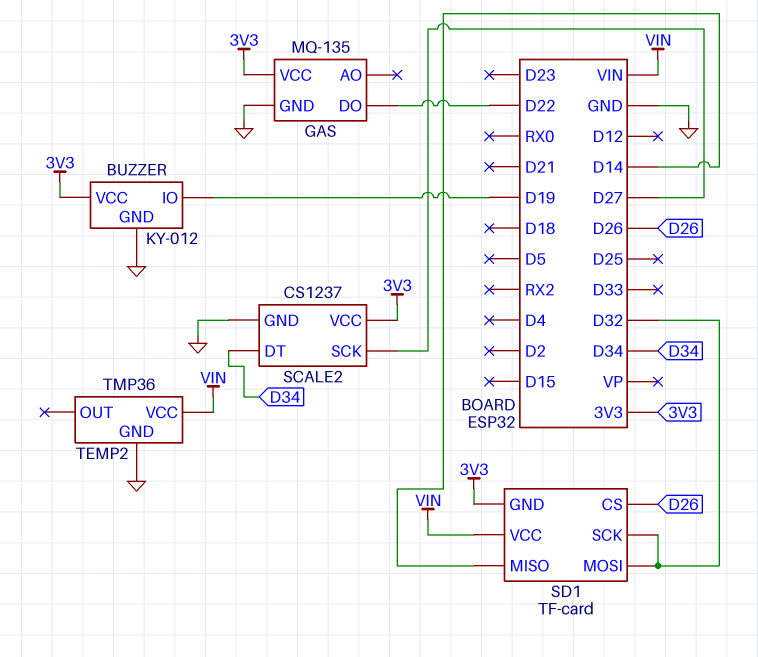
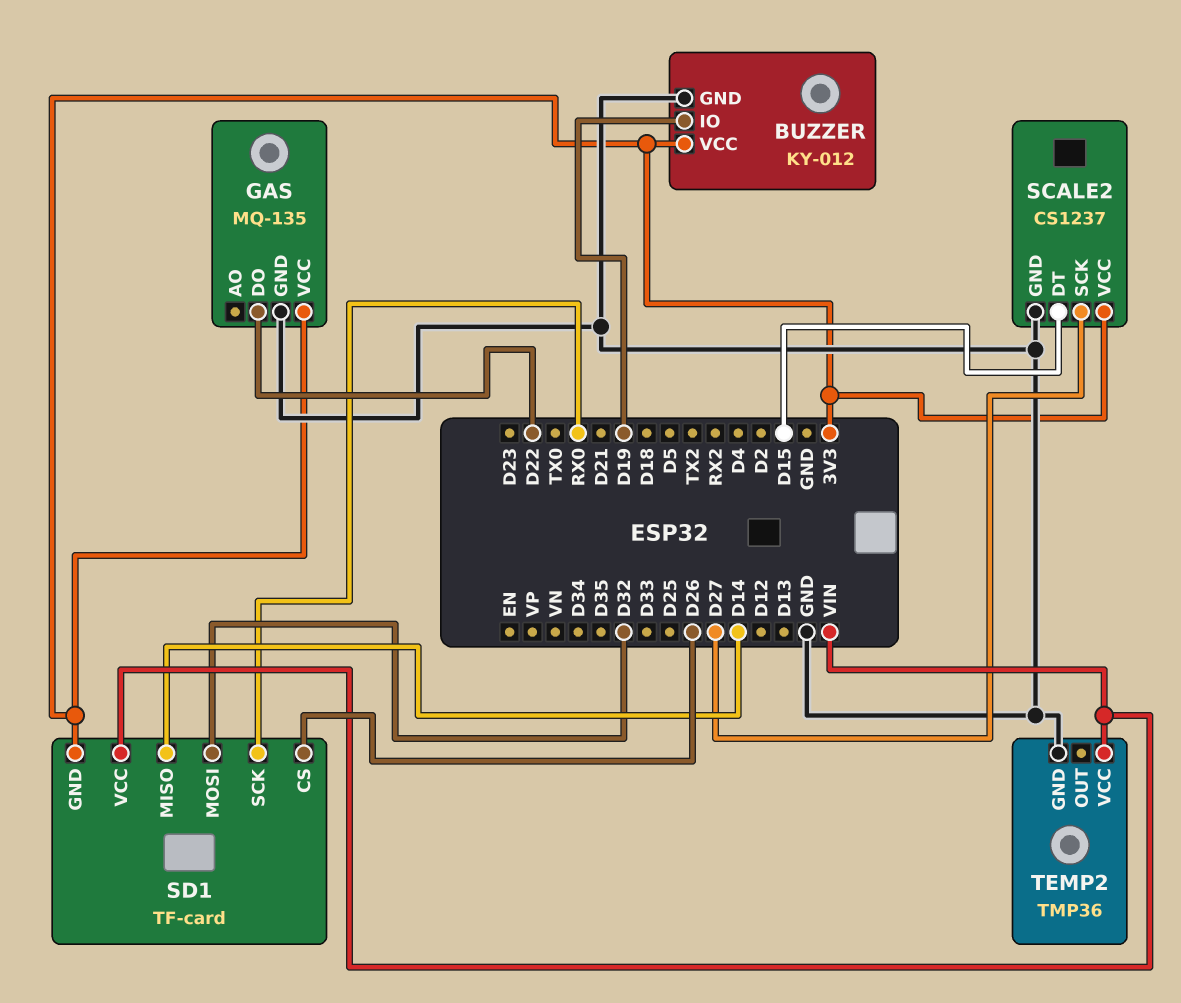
SCALE2 pin DT: D34 -> D15
SD1 pin SCK: D32 -> RX0

